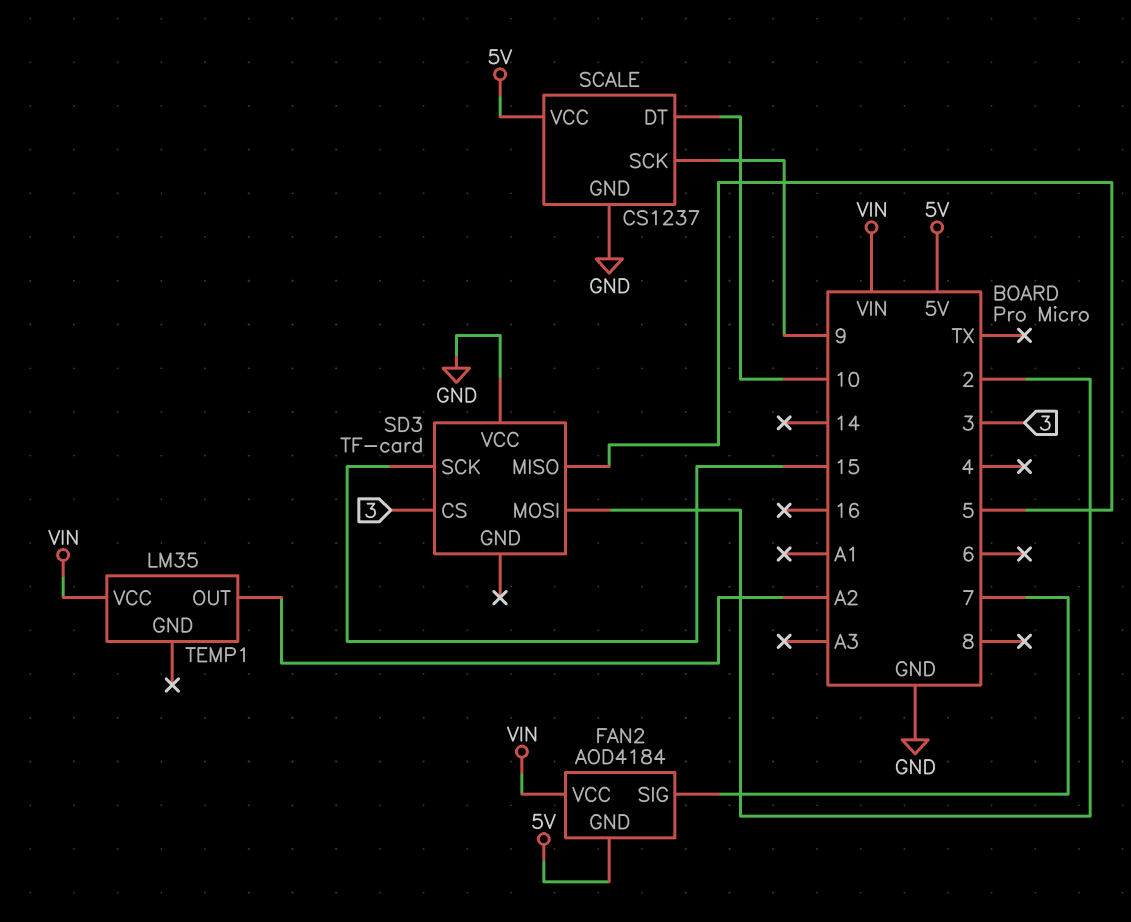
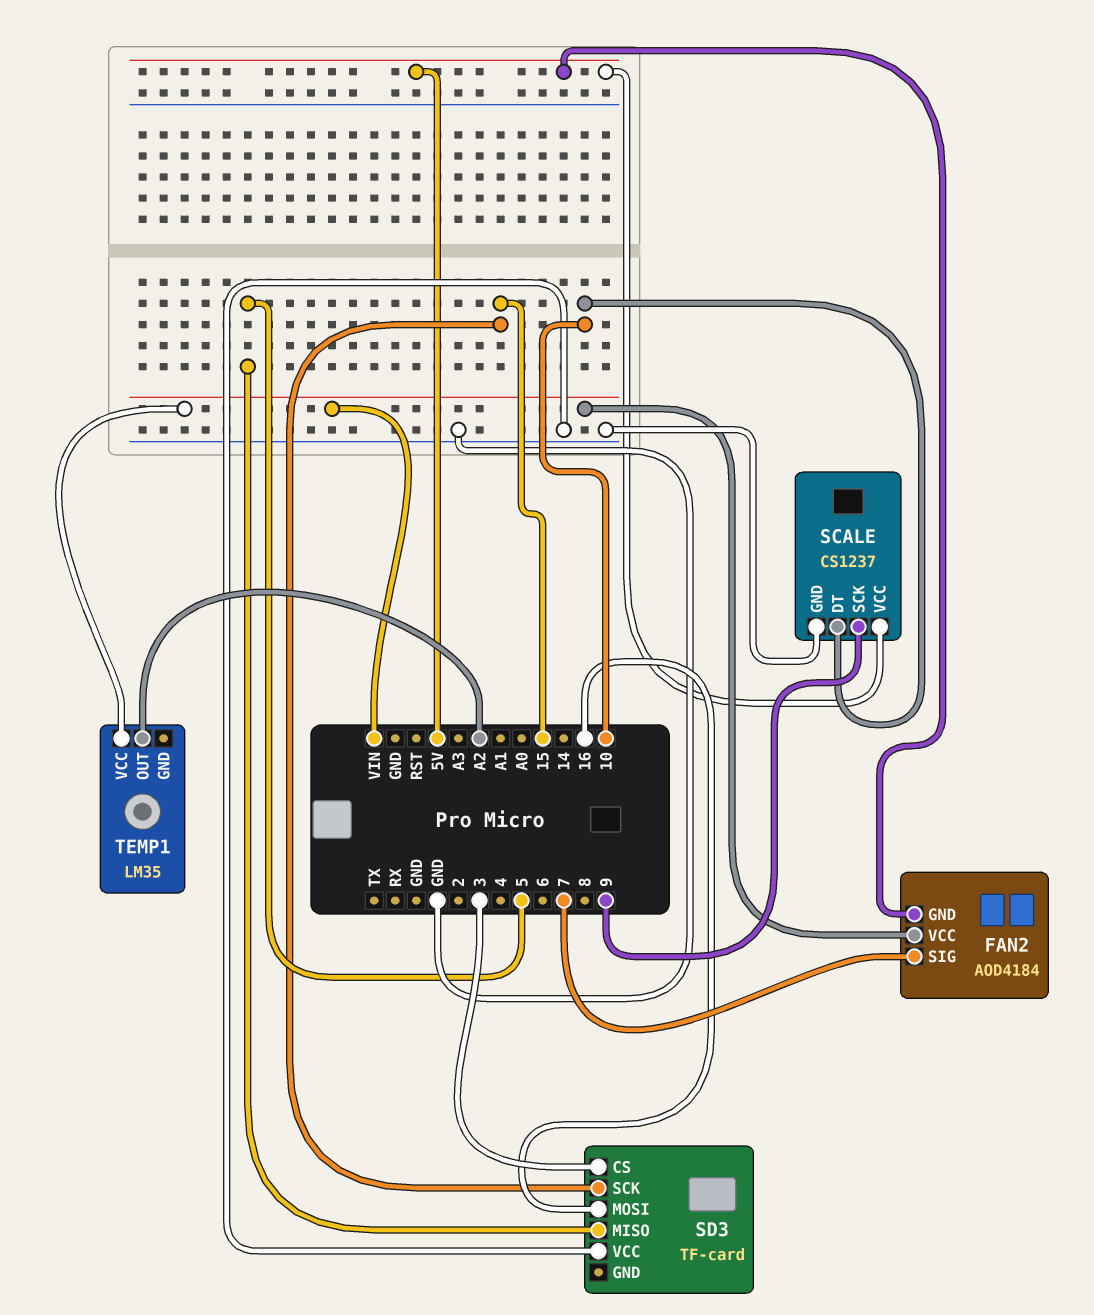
SD3 pin MOSI: 2 -> 16

